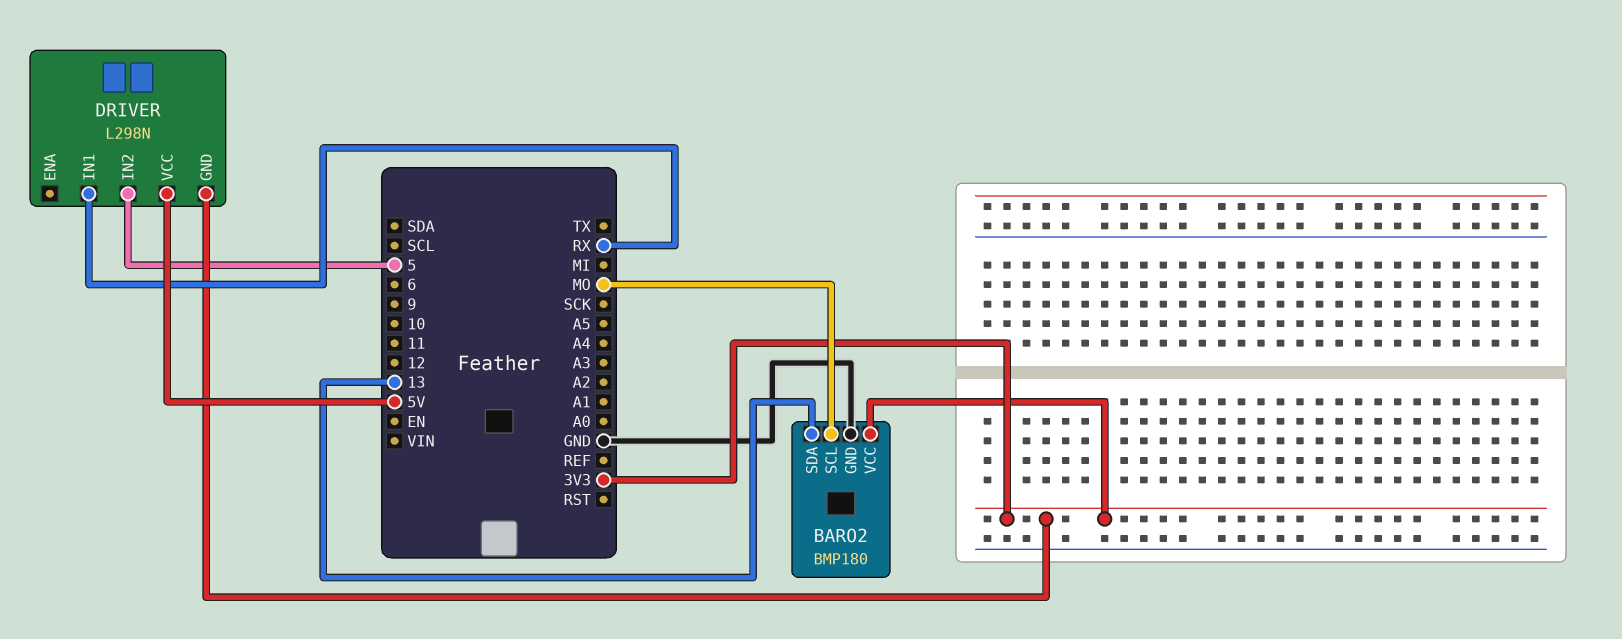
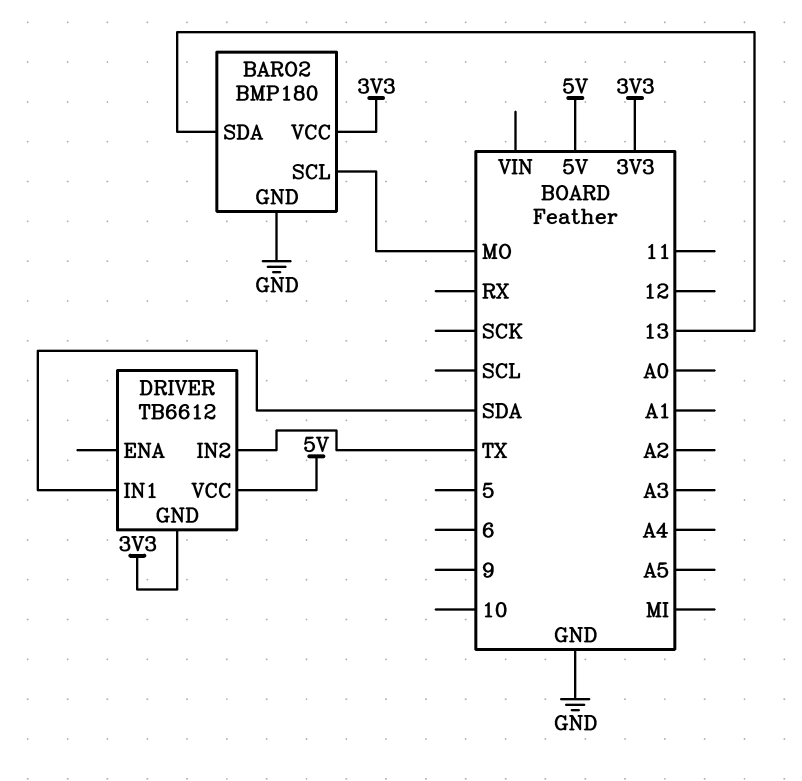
DRIVER: L298N -> TB6612
DRIVER pin IN1: RX -> SDA
DRIVER pin IN2: 5 -> TX

